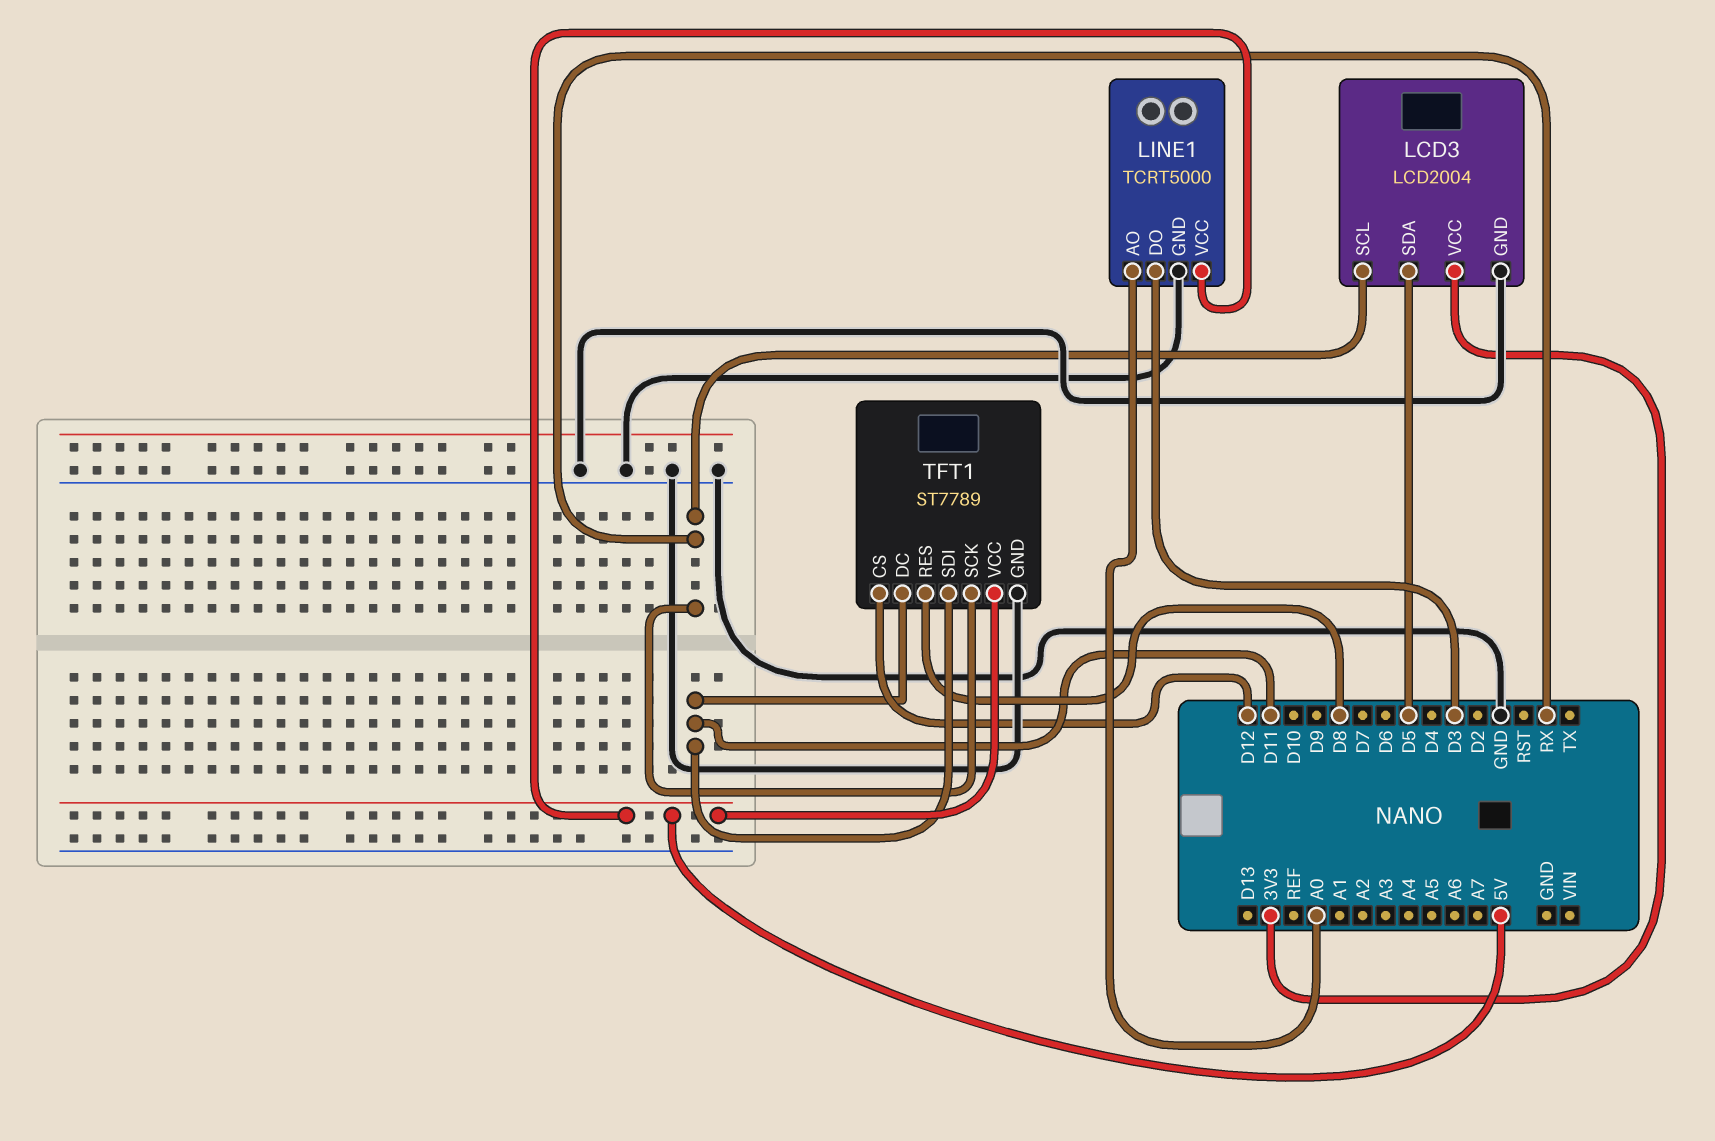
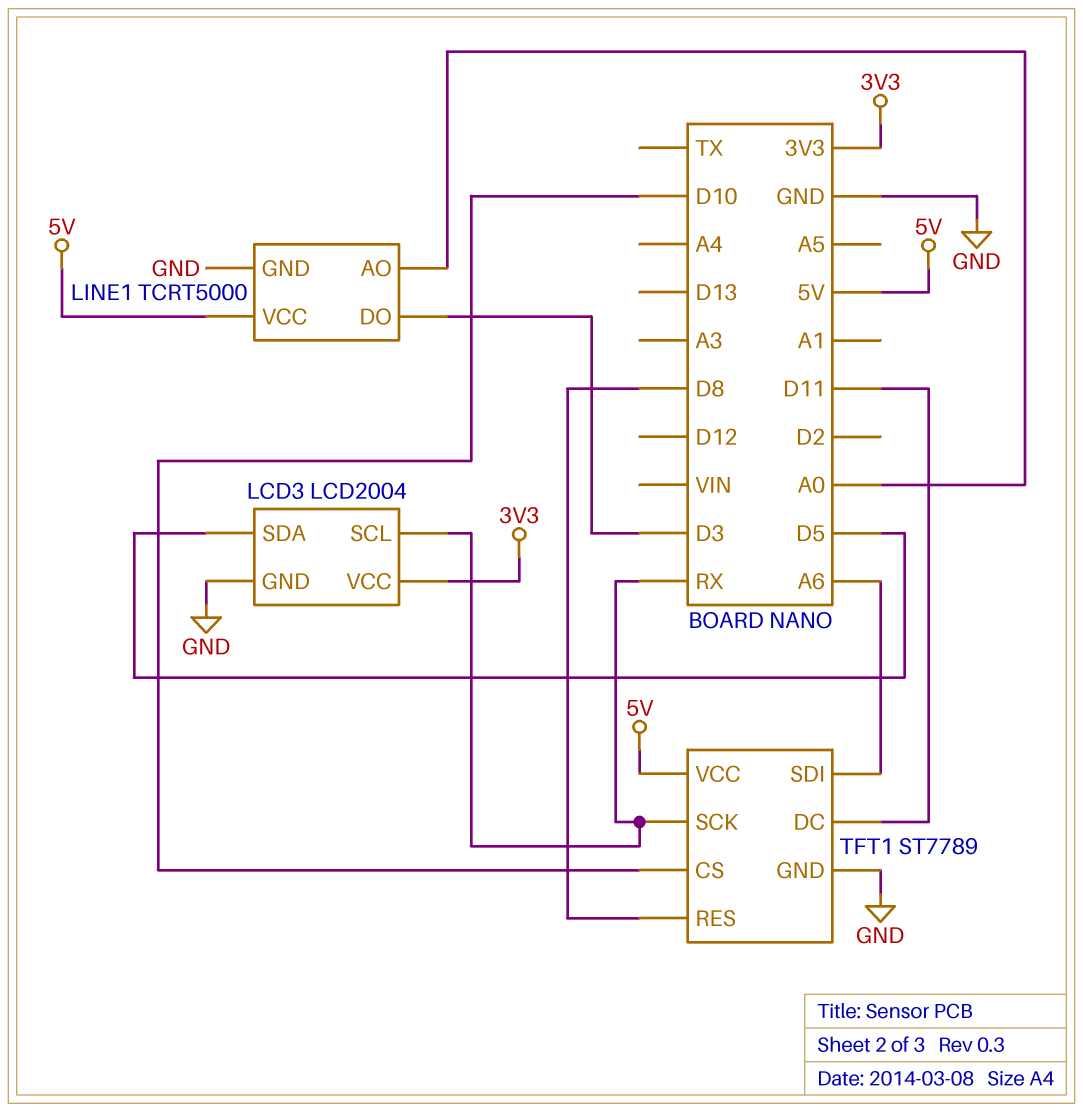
TFT1 pin CS: D12 -> D10
TFT1 pin SDI: D11 -> A6

